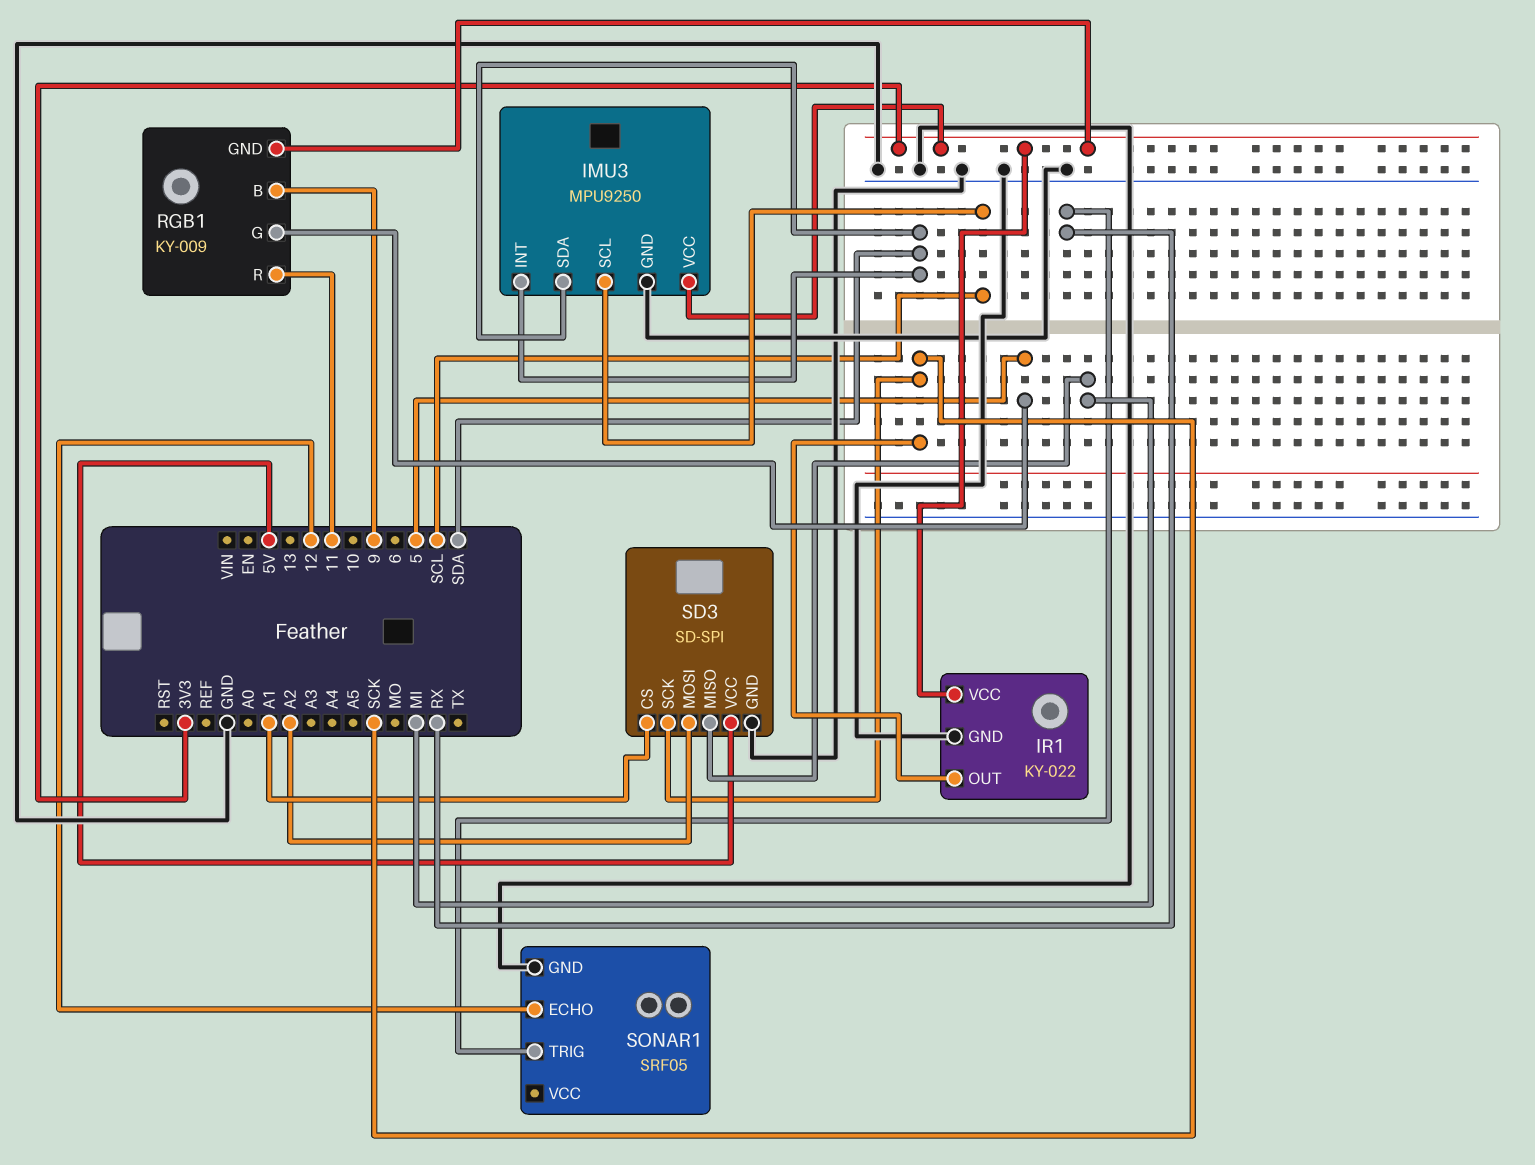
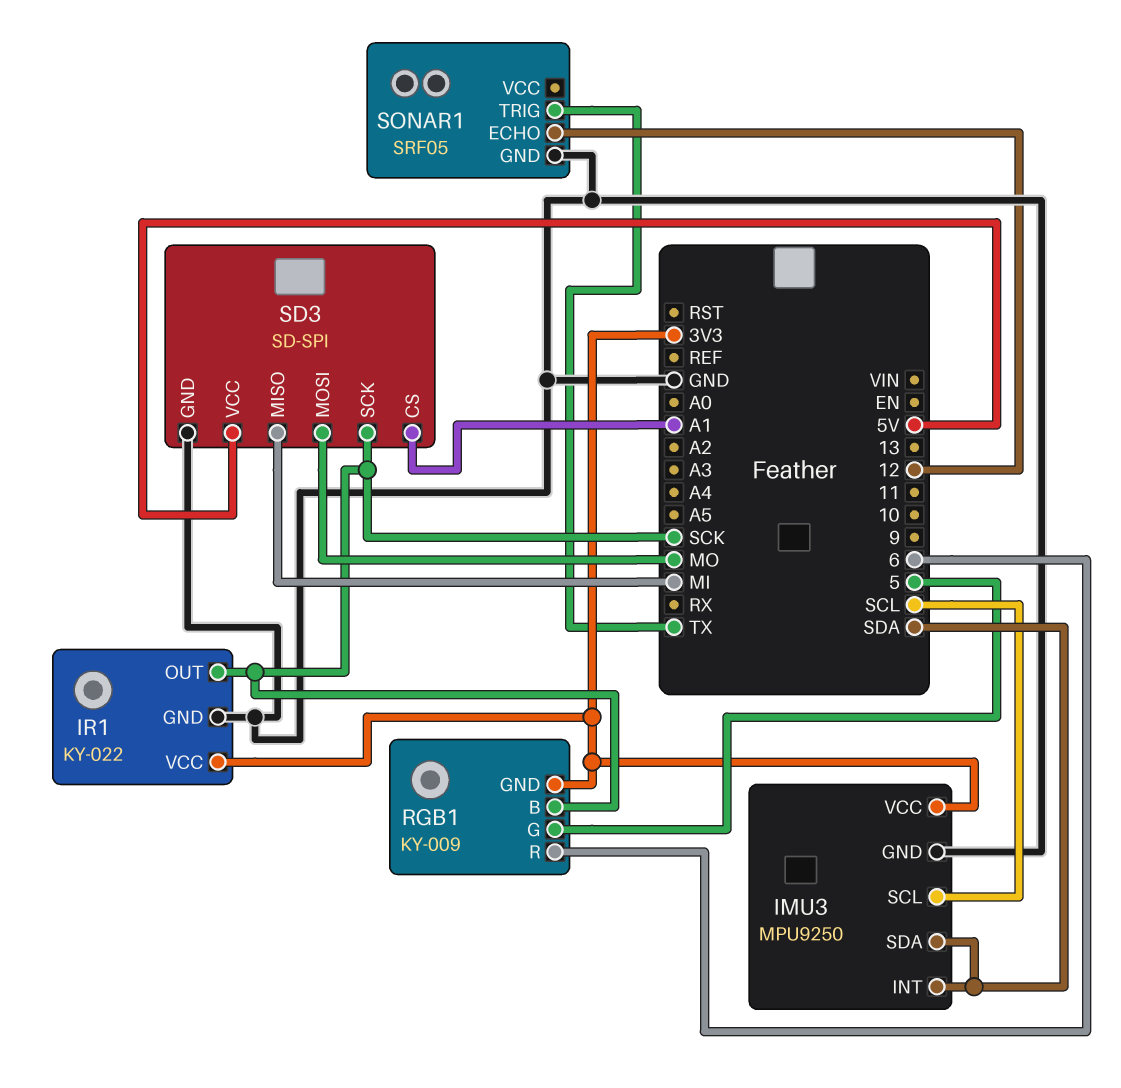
RGB1 pin B: 9 -> SCK
RGB1 pin R: 11 -> 6
SD3 pin MOSI: A2 -> MO
SONAR1 pin TRIG: RX -> TX

